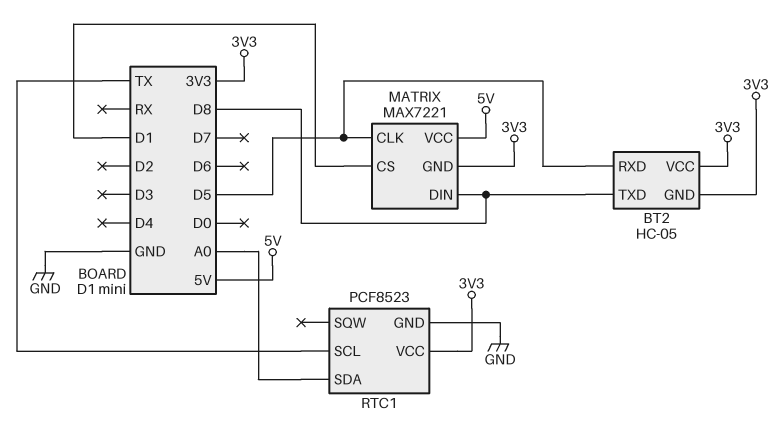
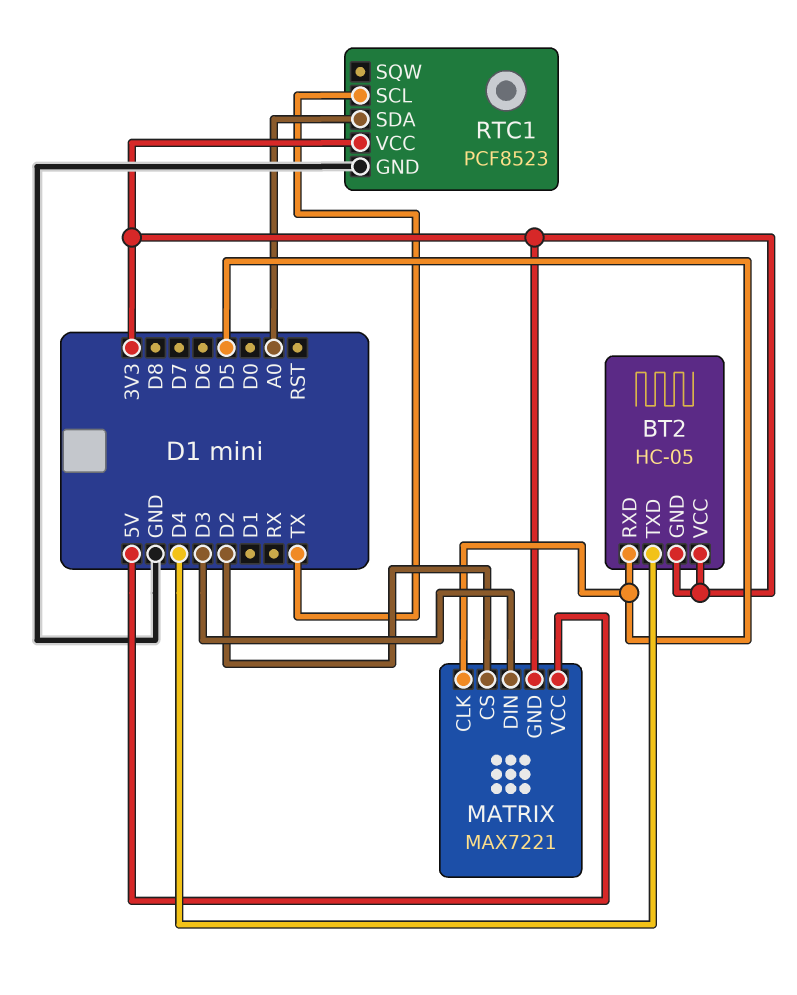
BT2 pin TXD: D8 -> D4
MATRIX pin CS: D1 -> D2
MATRIX pin DIN: D8 -> D3

